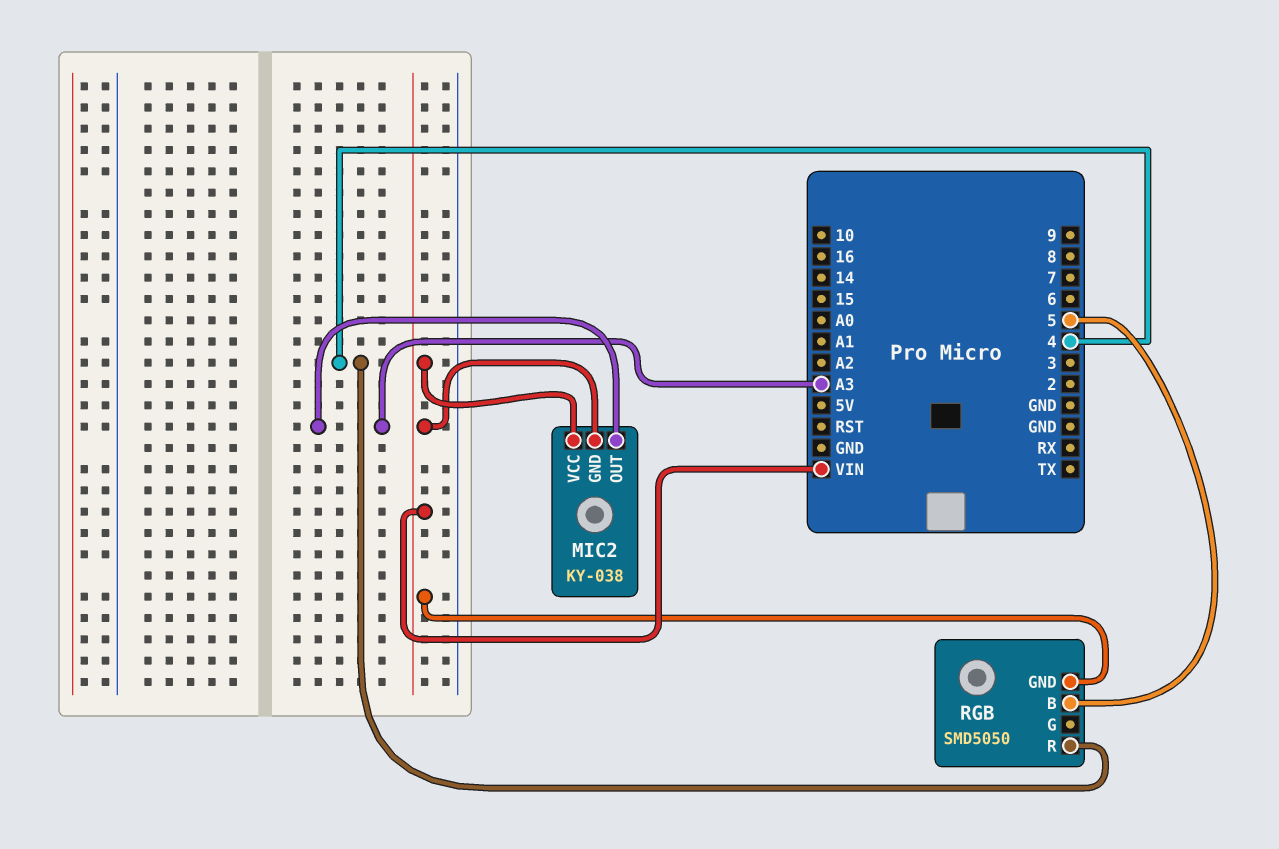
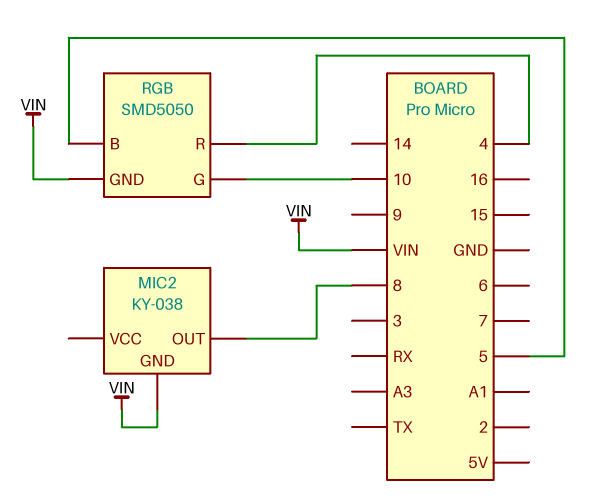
MIC2 pin OUT: A3 -> 8
MIC2 pin VCC: VIN -> none
RGB pin G: none -> 10

